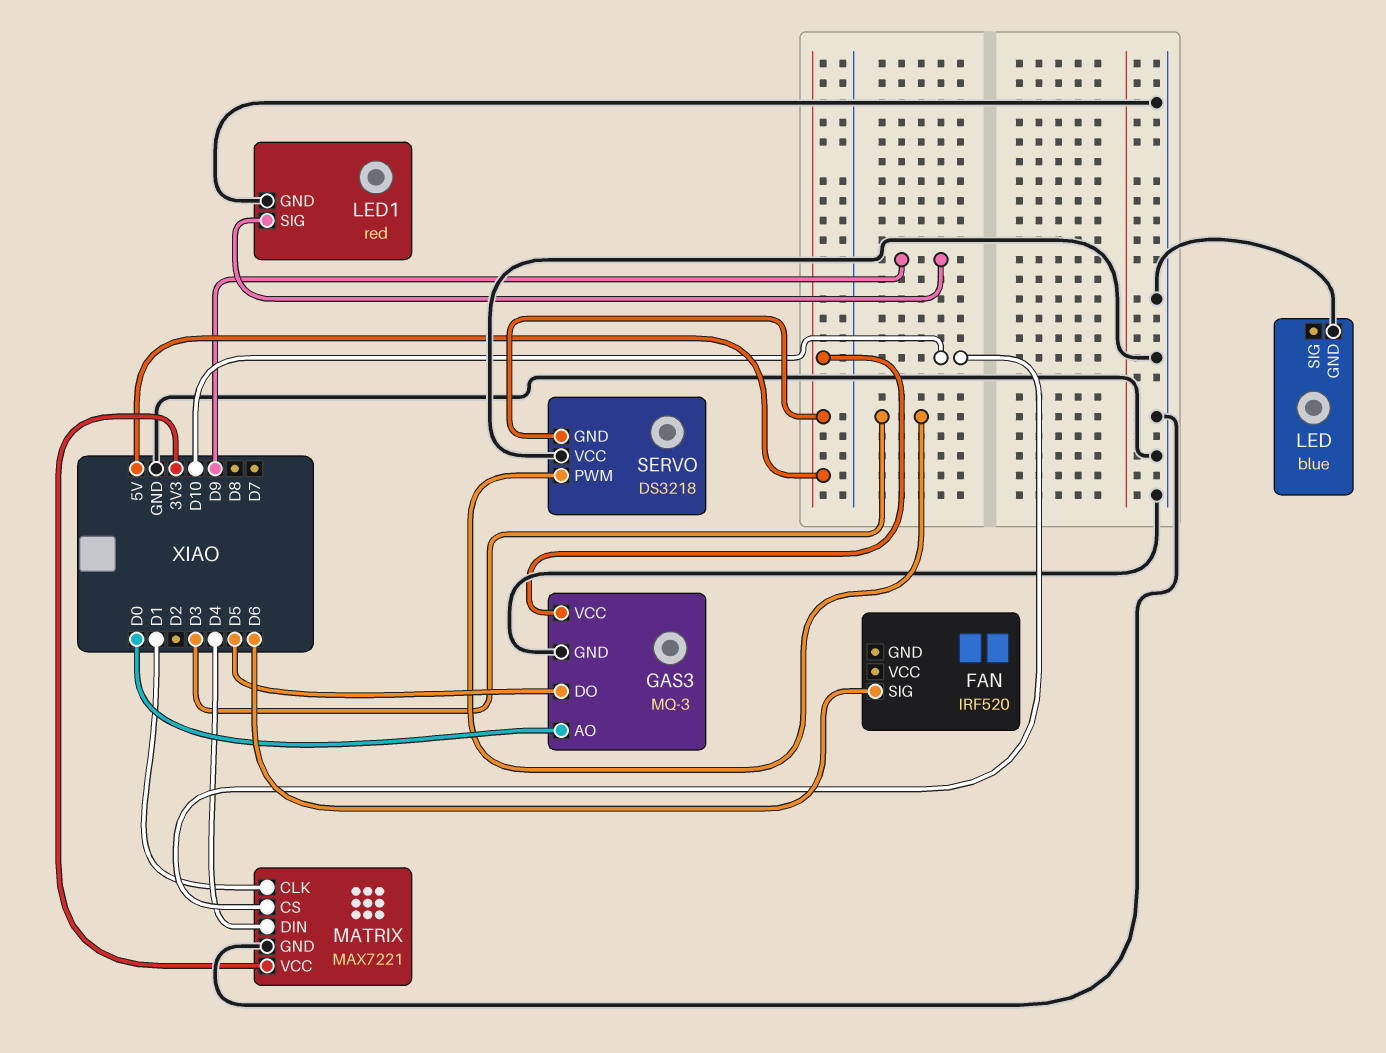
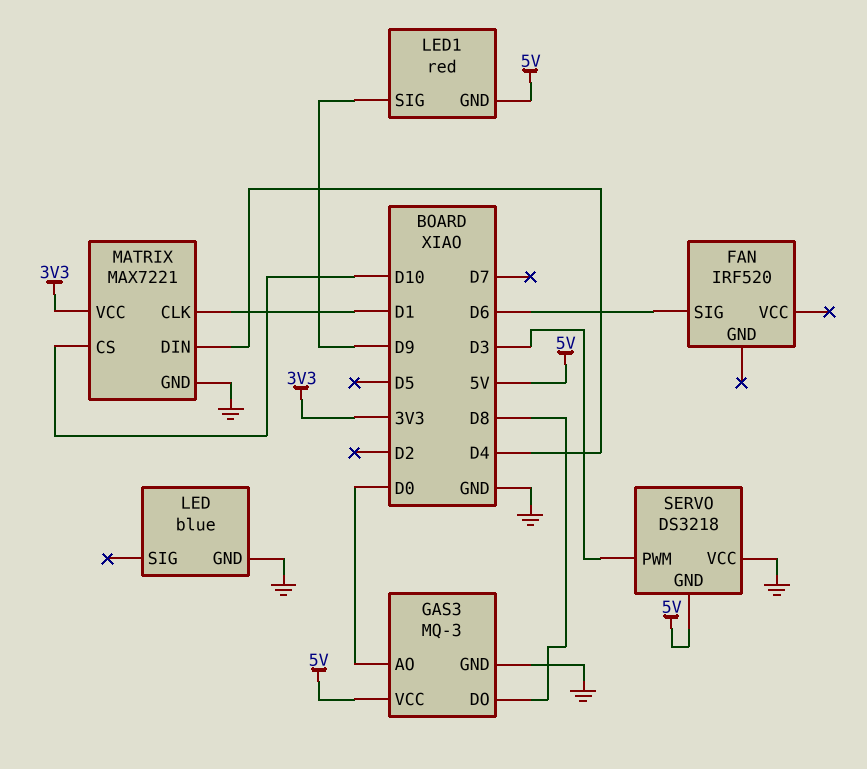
GAS3 pin DO: D5 -> D8
LED1 pin GND: GND -> 5V

